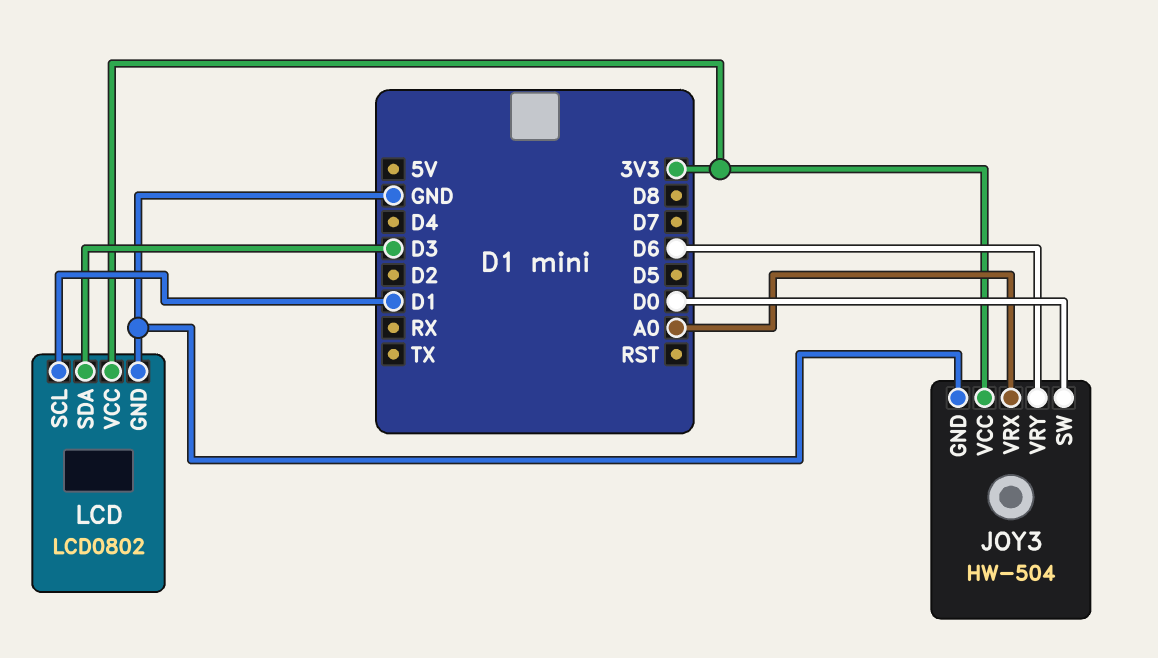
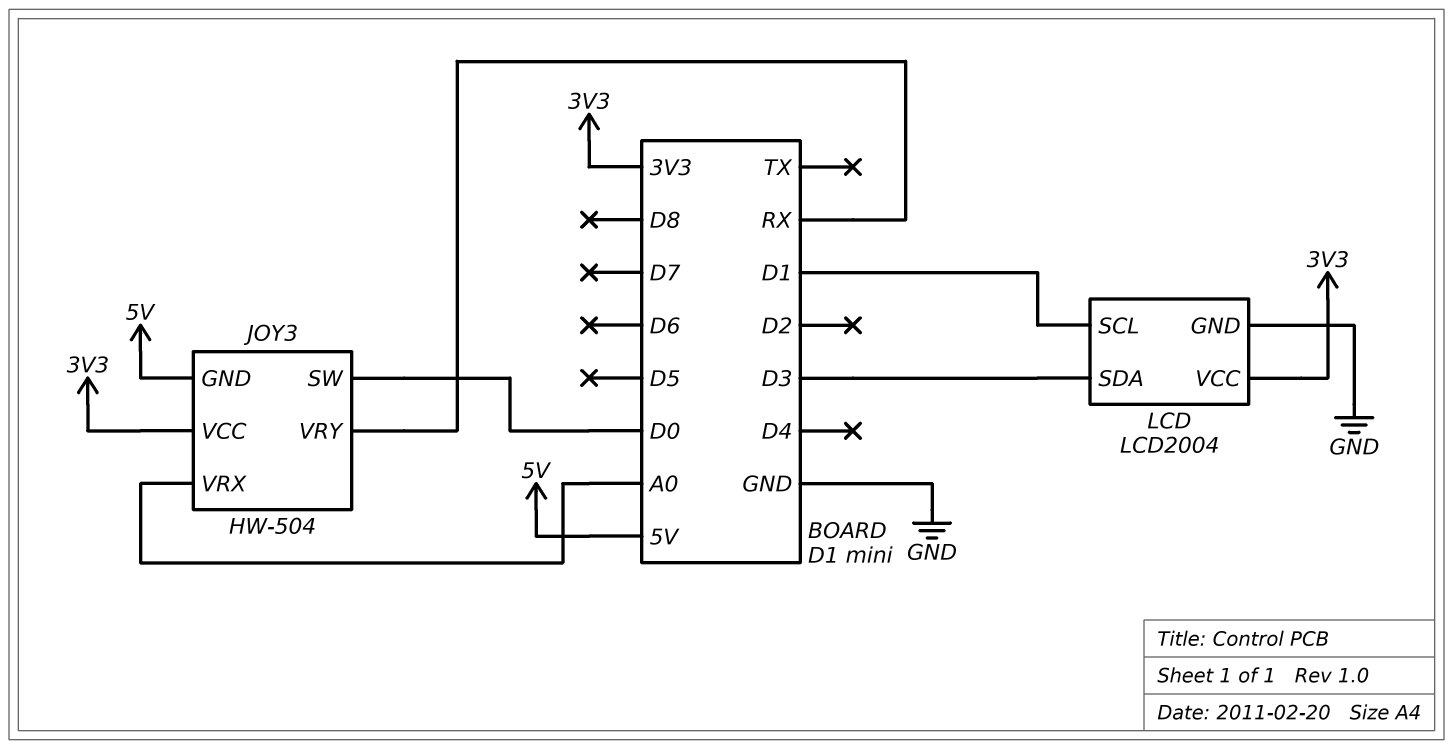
JOY3 pin GND: GND -> 5V
JOY3 pin VRY: D6 -> RX
LCD: LCD0802 -> LCD2004

